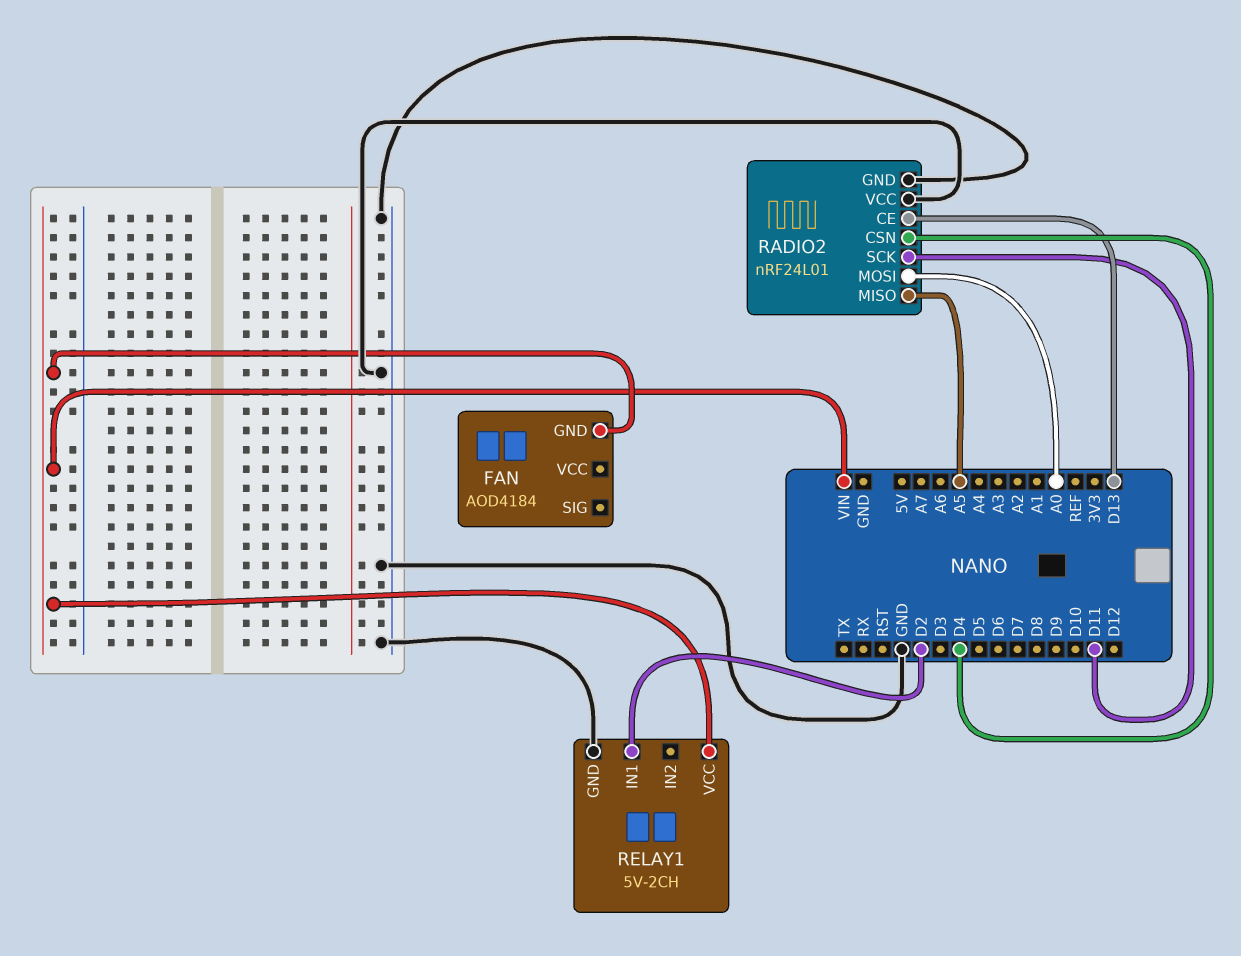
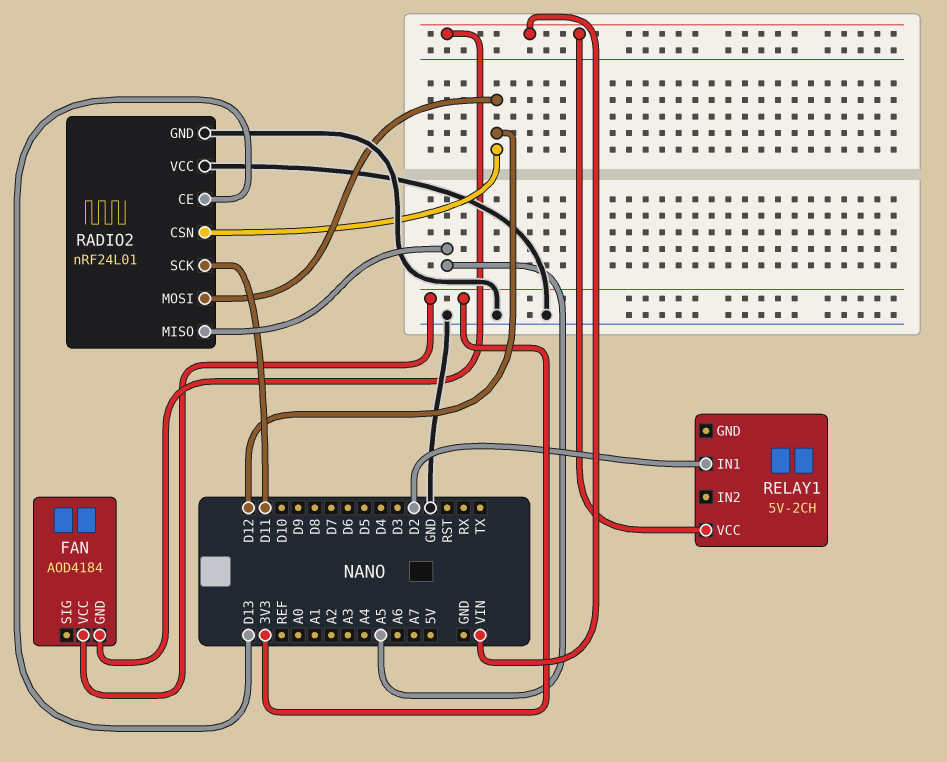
FAN pin VCC: none -> 3V3
RADIO2 pin CSN: D4 -> D12
RADIO2 pin MOSI: A0 -> D12
RELAY1 pin GND: GND -> none

